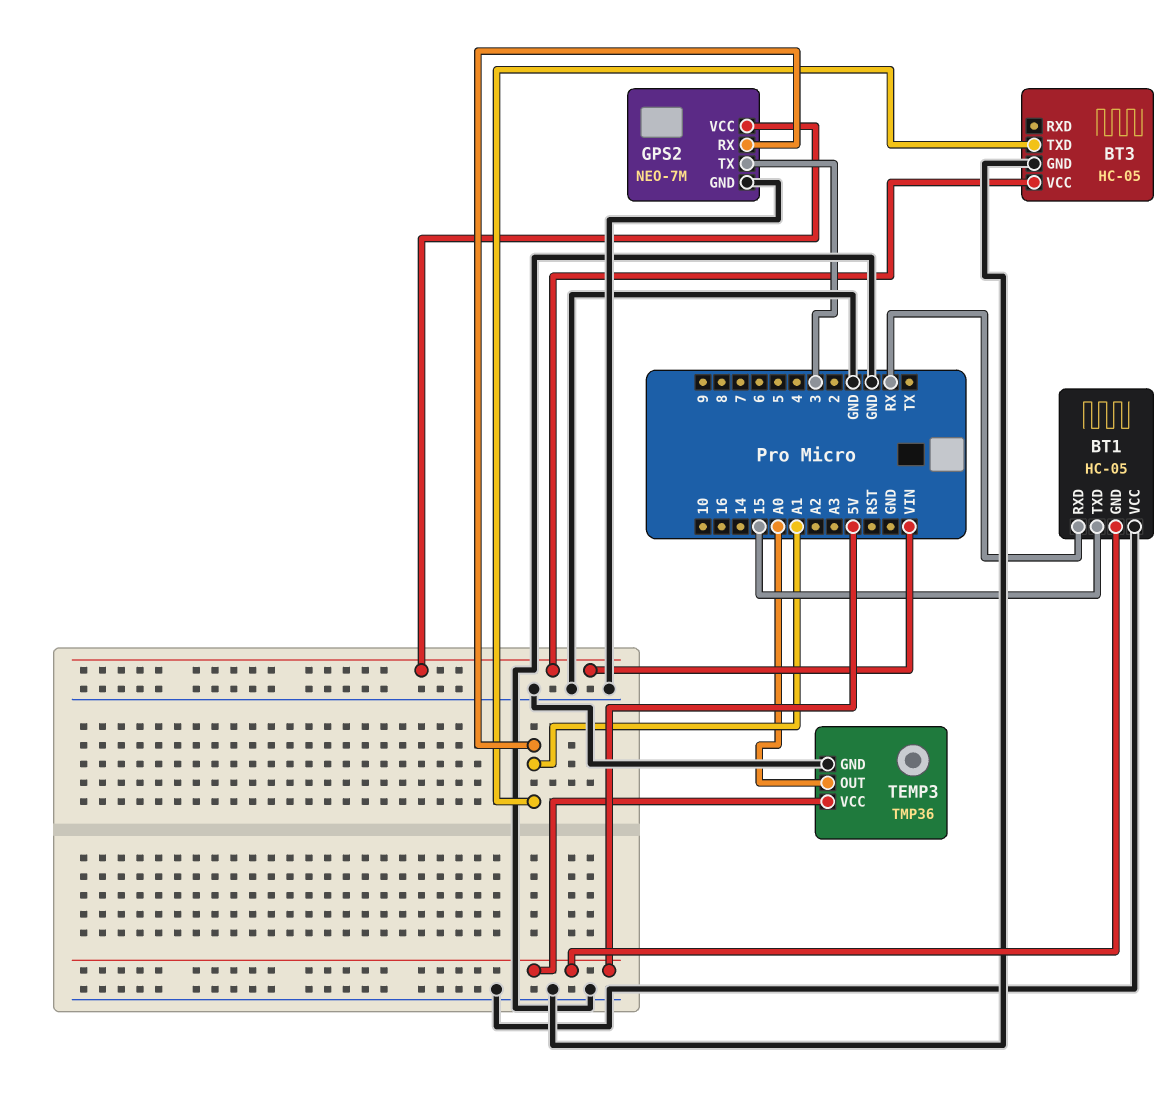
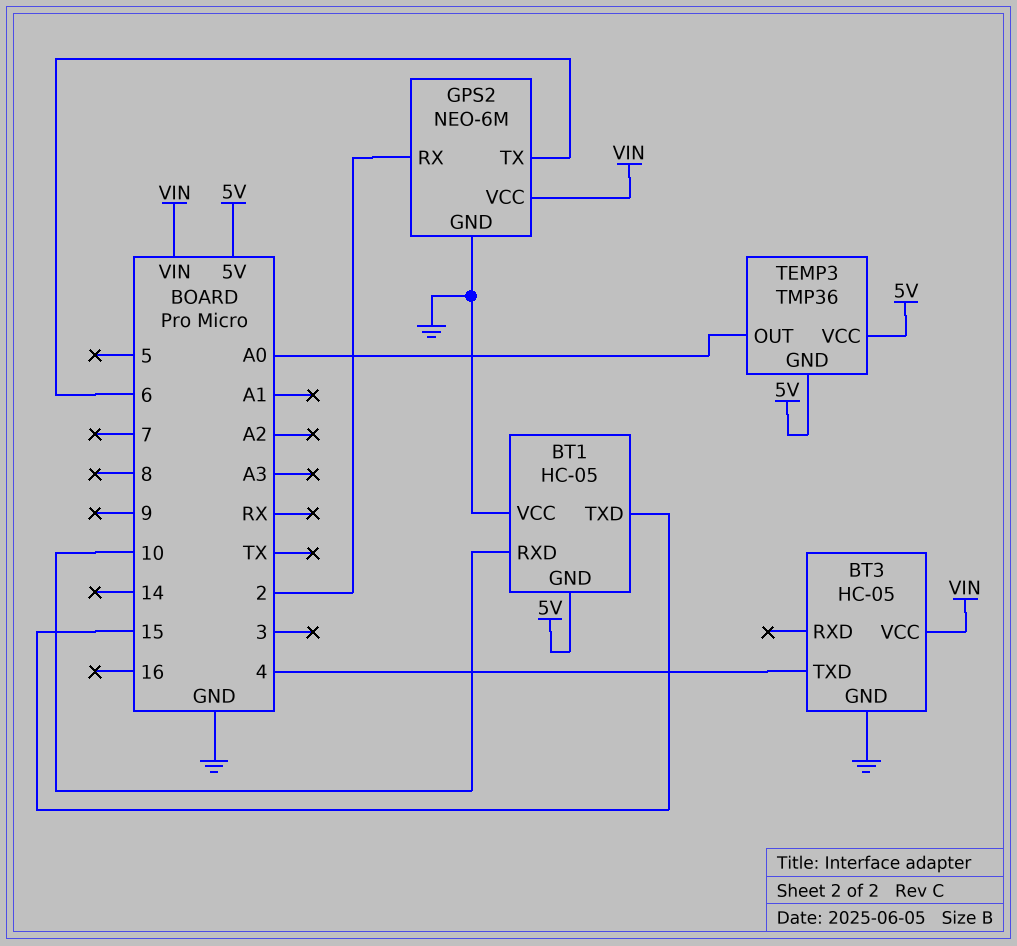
BT1 pin RXD: RX -> 10
BT3 pin TXD: A1 -> 4
GPS2: NEO-7M -> NEO-6M
GPS2 pin RX: A1 -> 2
GPS2 pin TX: 3 -> 6
TEMP3 pin GND: GND -> 5V

